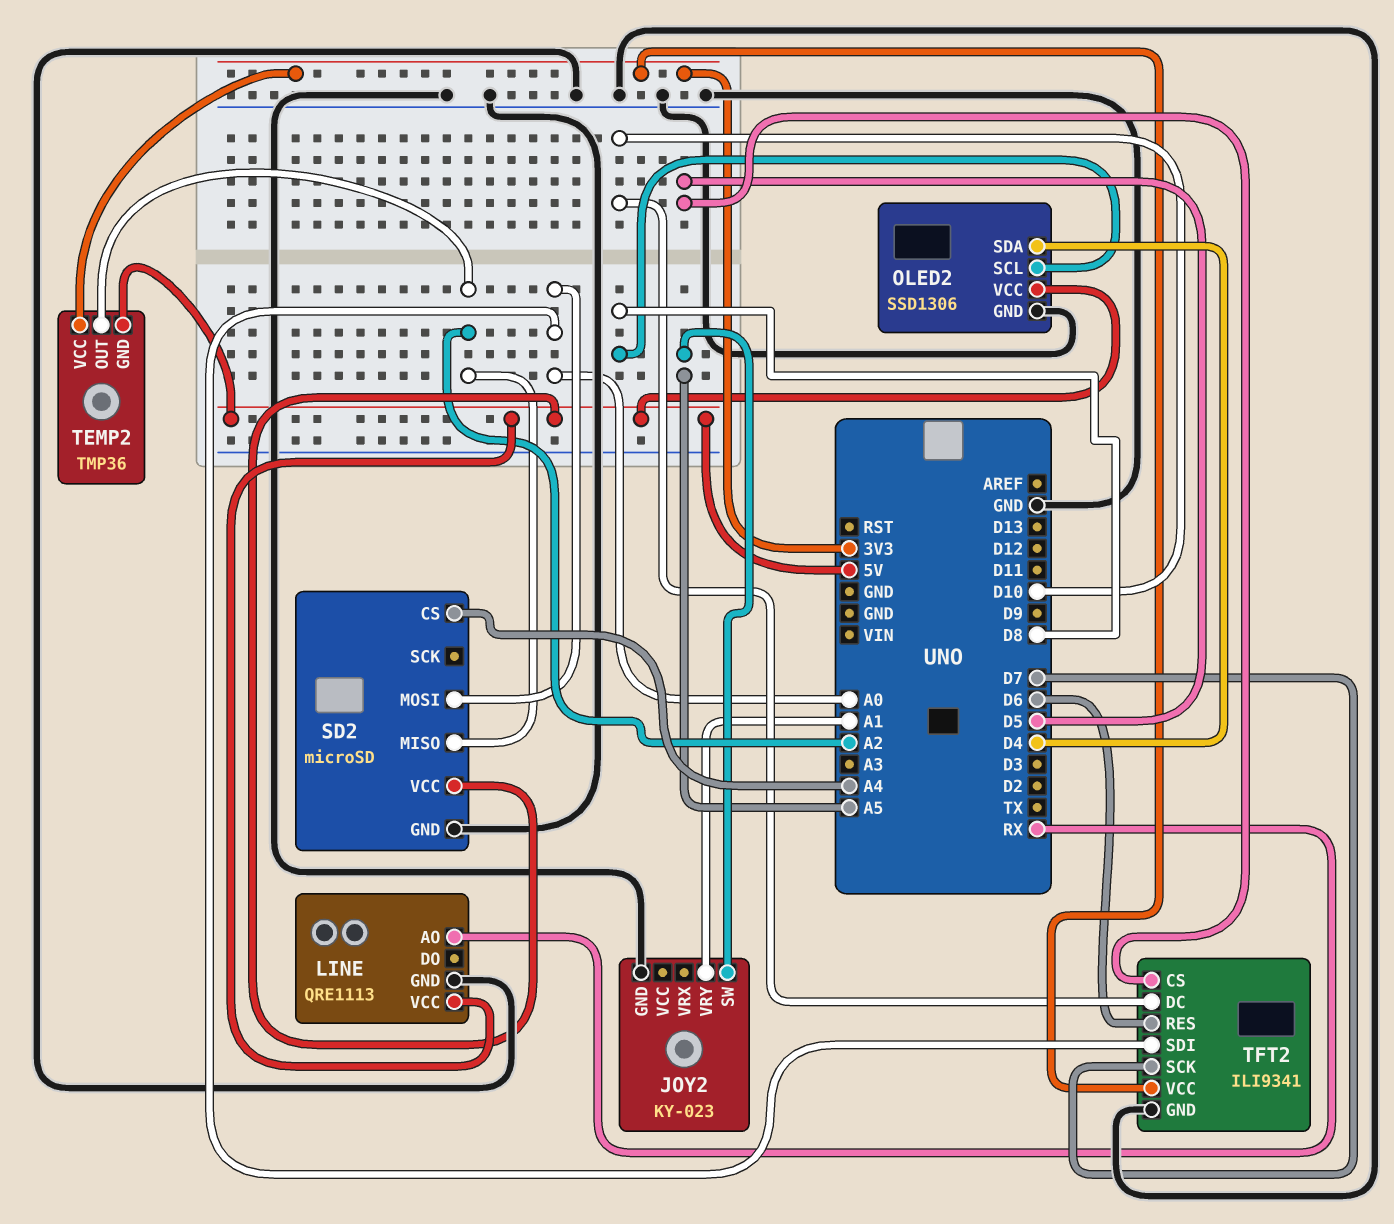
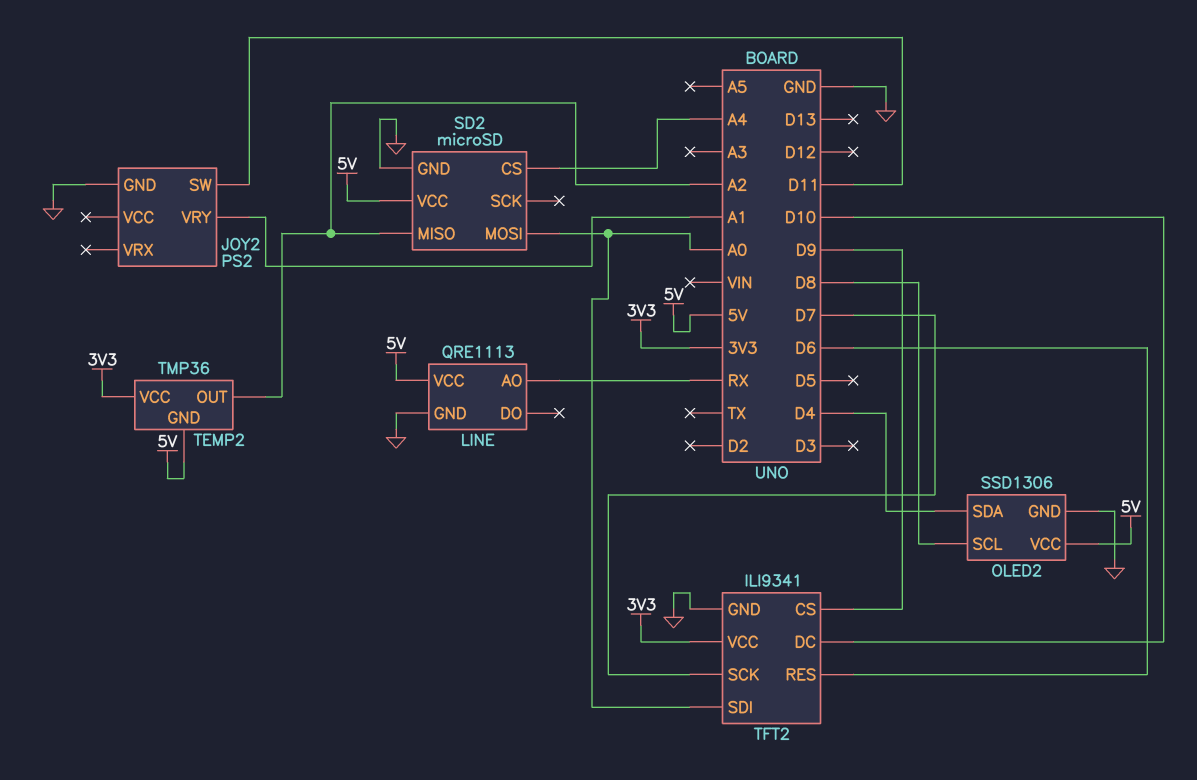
JOY2: KY-023 -> PS2
JOY2 pin SW: A5 -> D11
TFT2 pin CS: D5 -> D9

